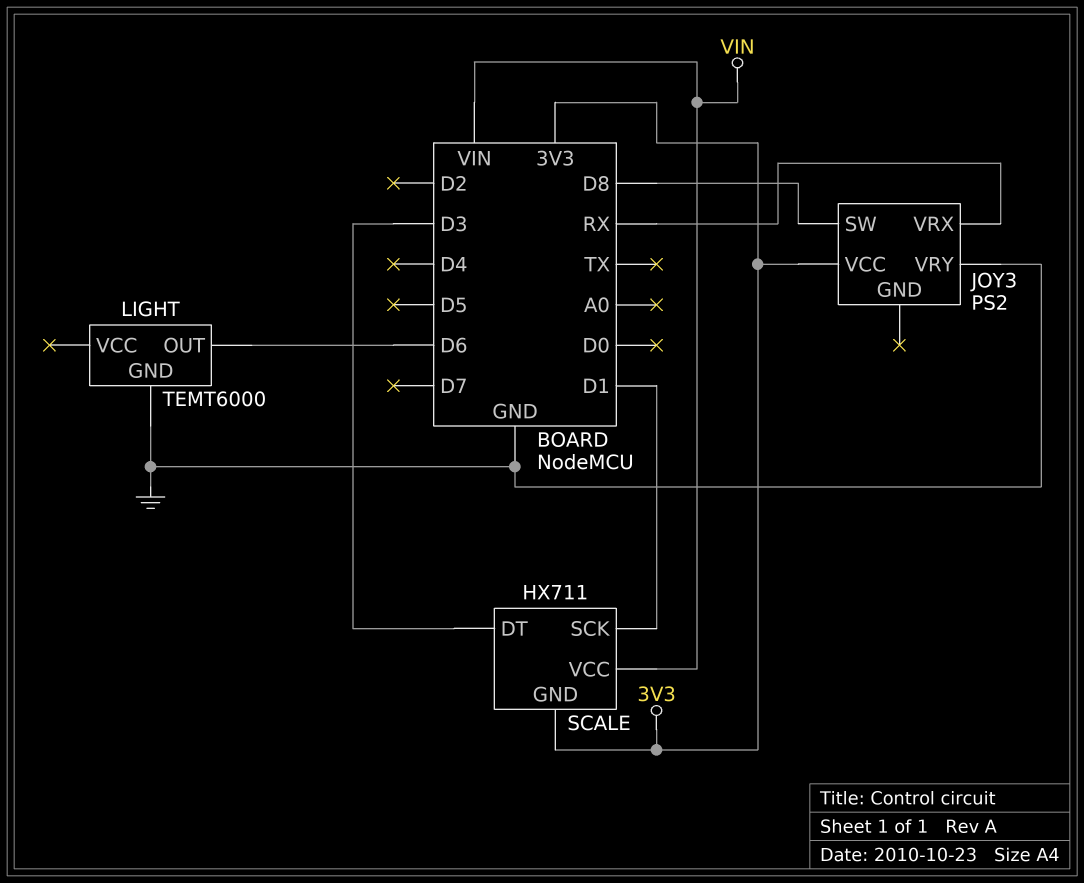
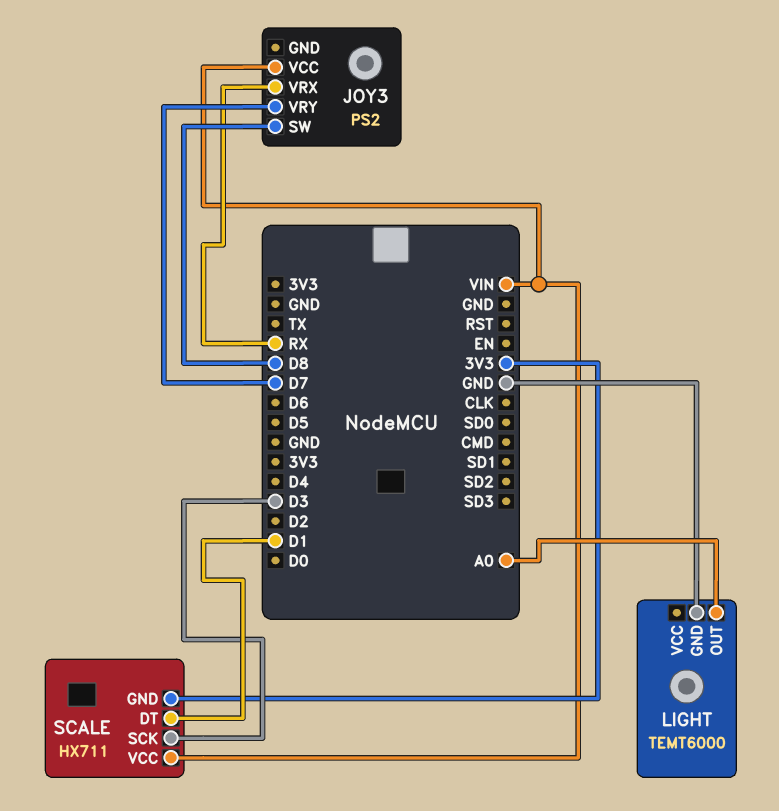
JOY3 pin VCC: 3V3 -> VIN
JOY3 pin VRY: GND -> D7
LIGHT pin OUT: D6 -> A0
SCALE pin DT: D3 -> D1
SCALE pin SCK: D1 -> D3

